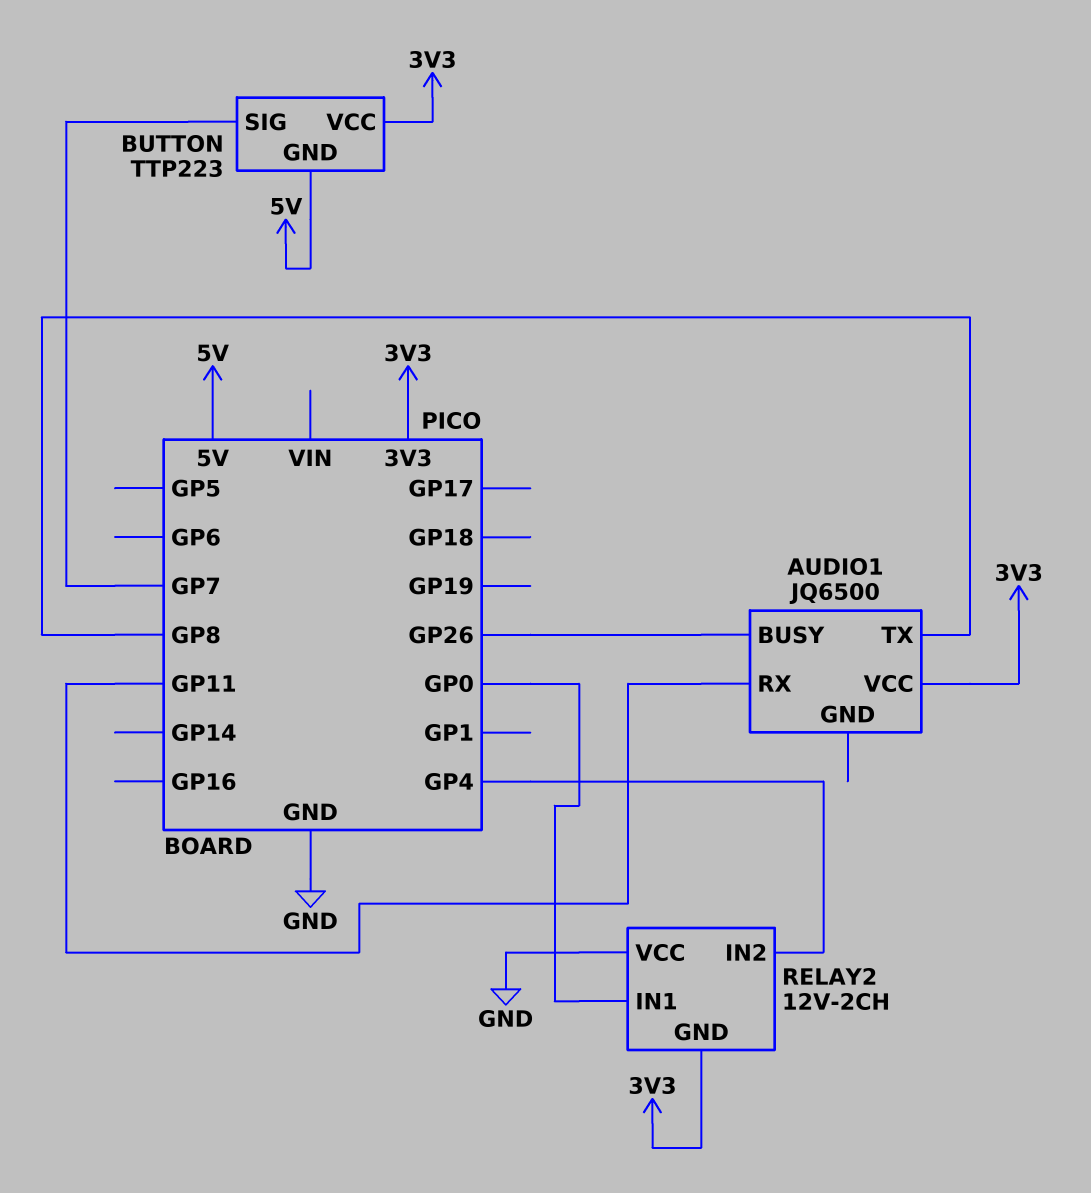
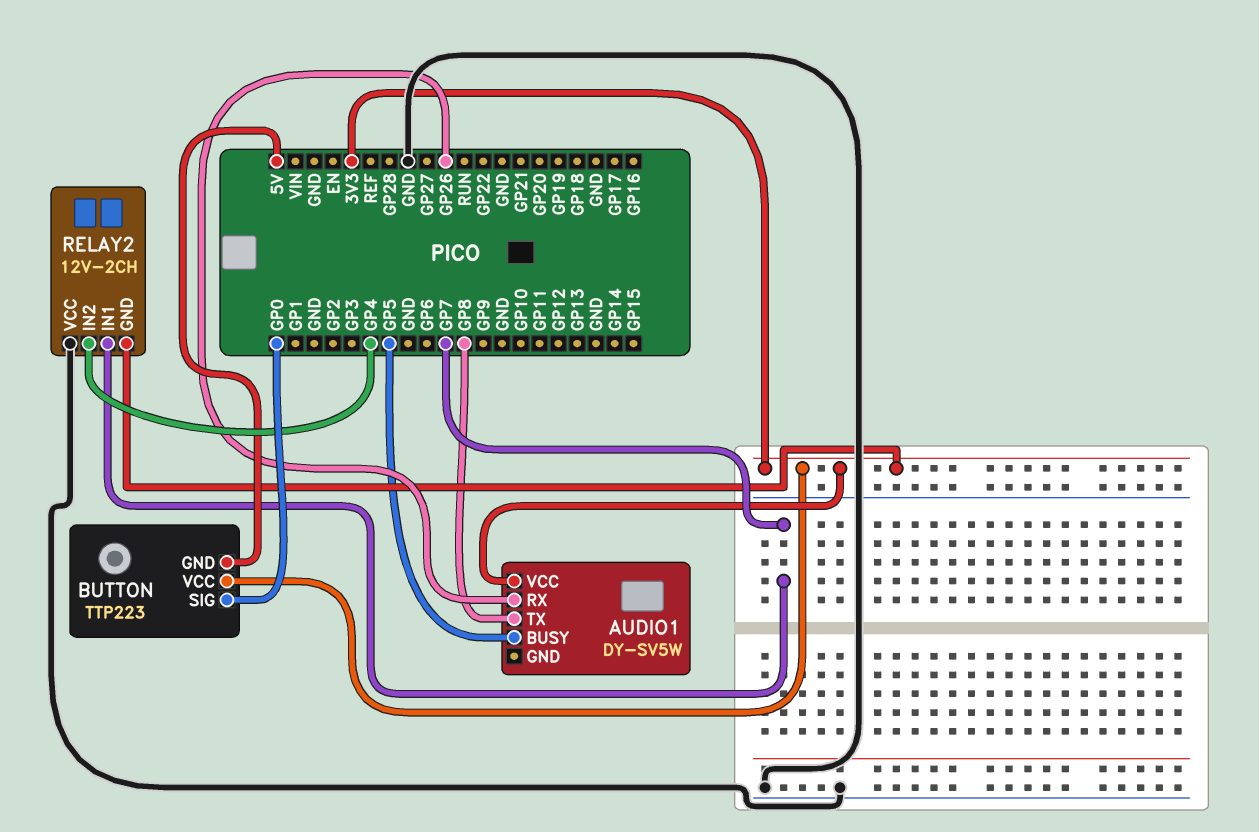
AUDIO1: JQ6500 -> DY-SV5W
AUDIO1 pin BUSY: GP26 -> GP5
AUDIO1 pin RX: GP11 -> GP26
BUTTON pin SIG: GP7 -> GP0
RELAY2 pin IN1: GP0 -> GP7

